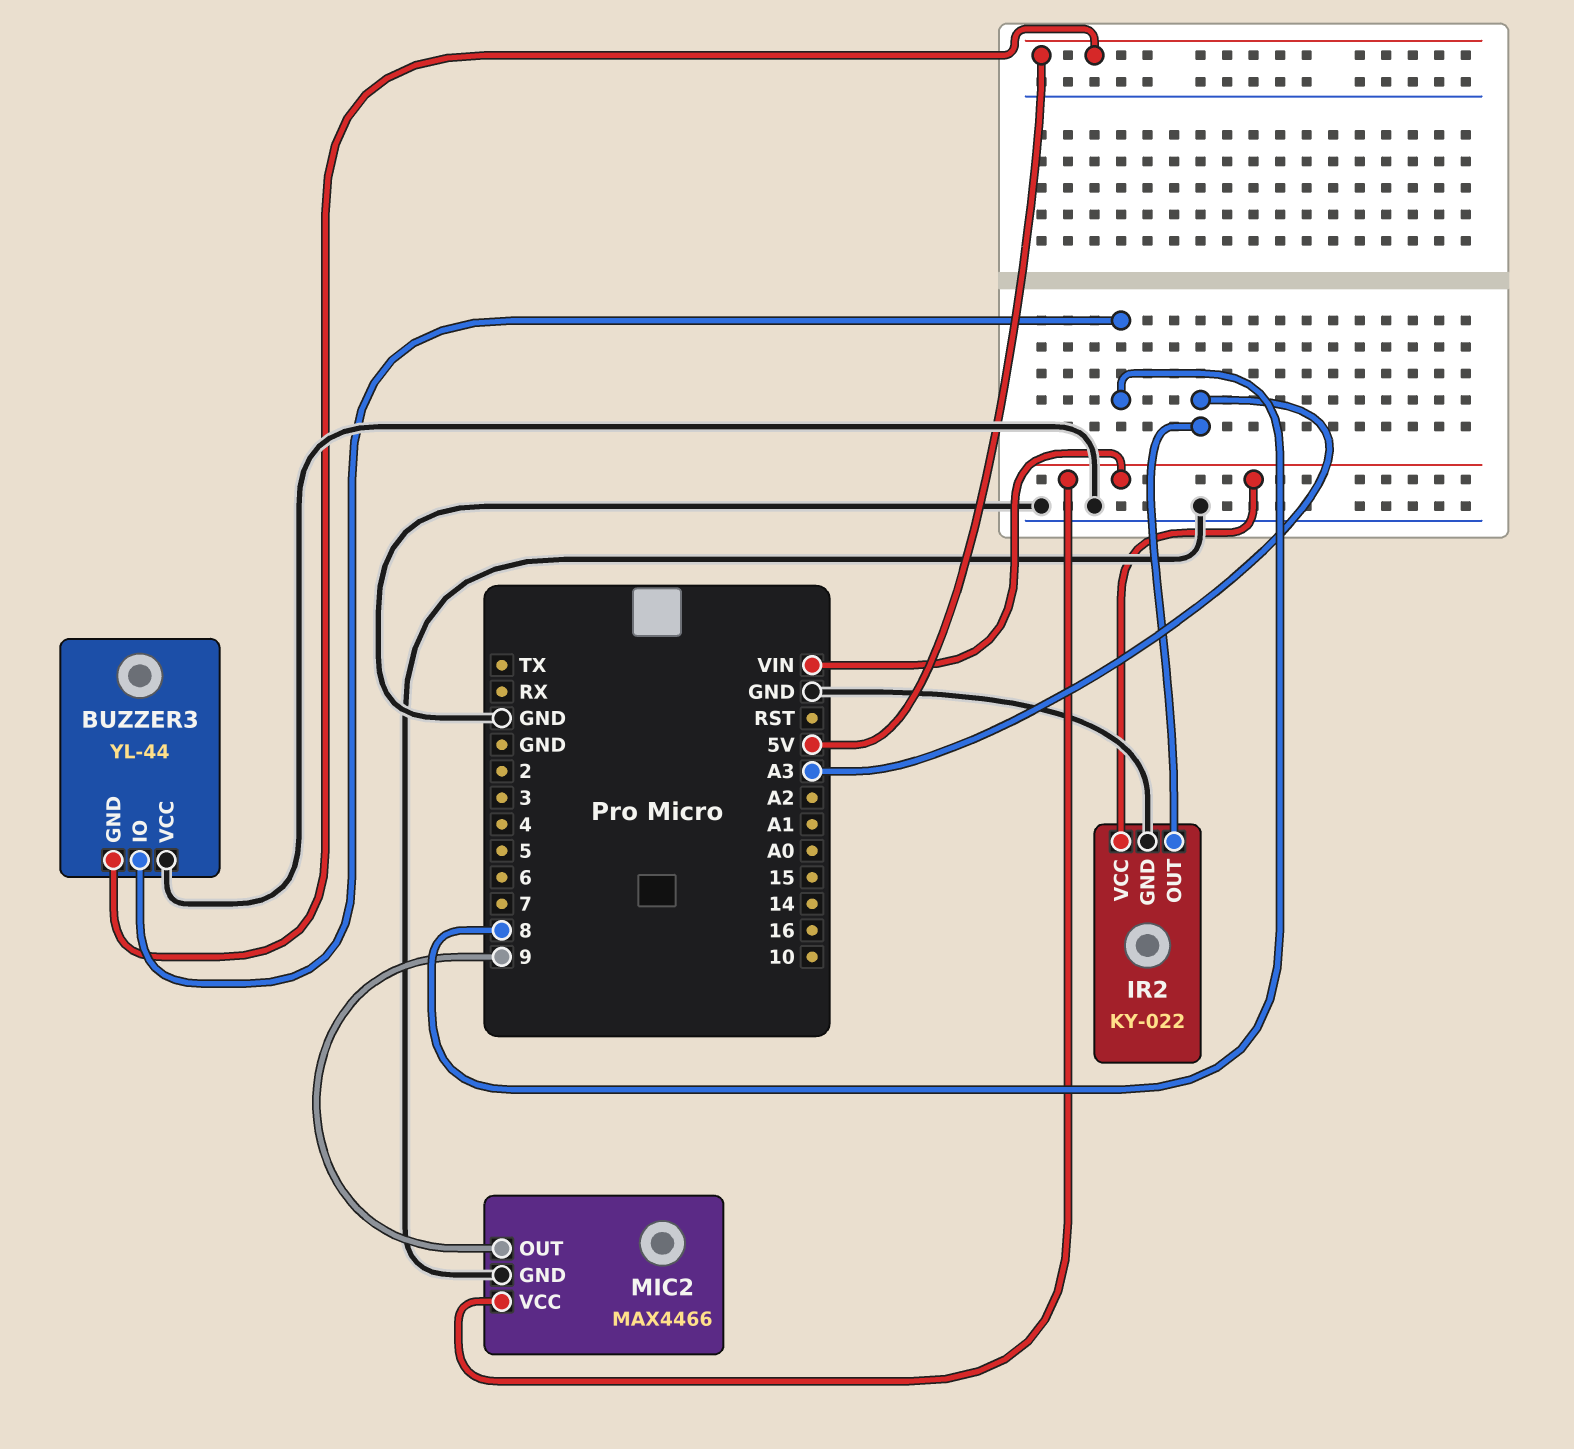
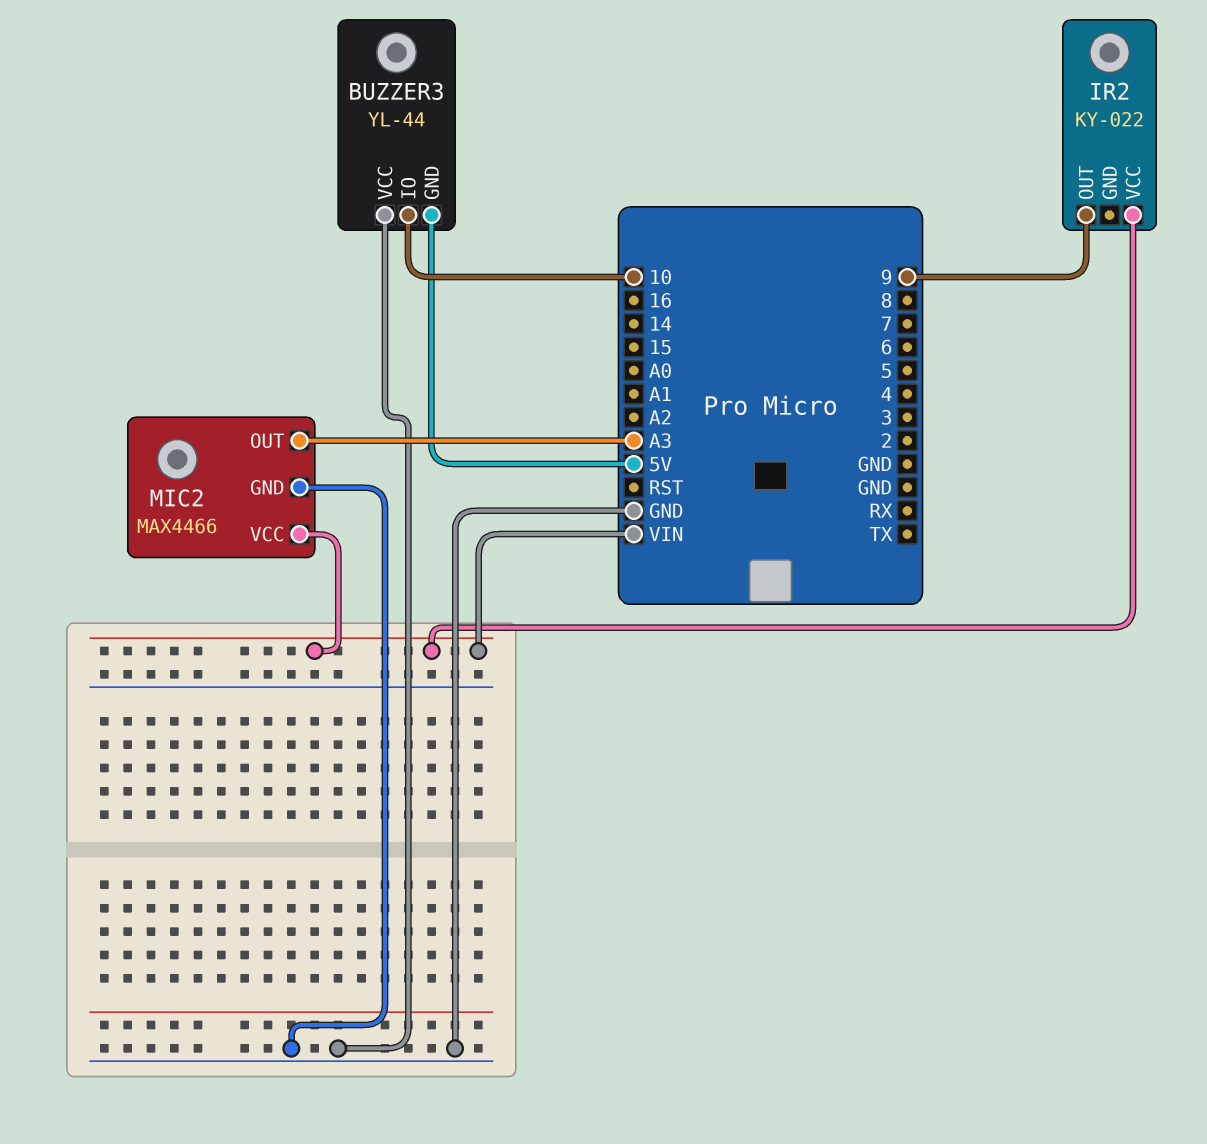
BUZZER3 pin IO: 8 -> 10
IR2 pin GND: GND -> none
IR2 pin OUT: A3 -> 9
MIC2 pin OUT: 9 -> A3

